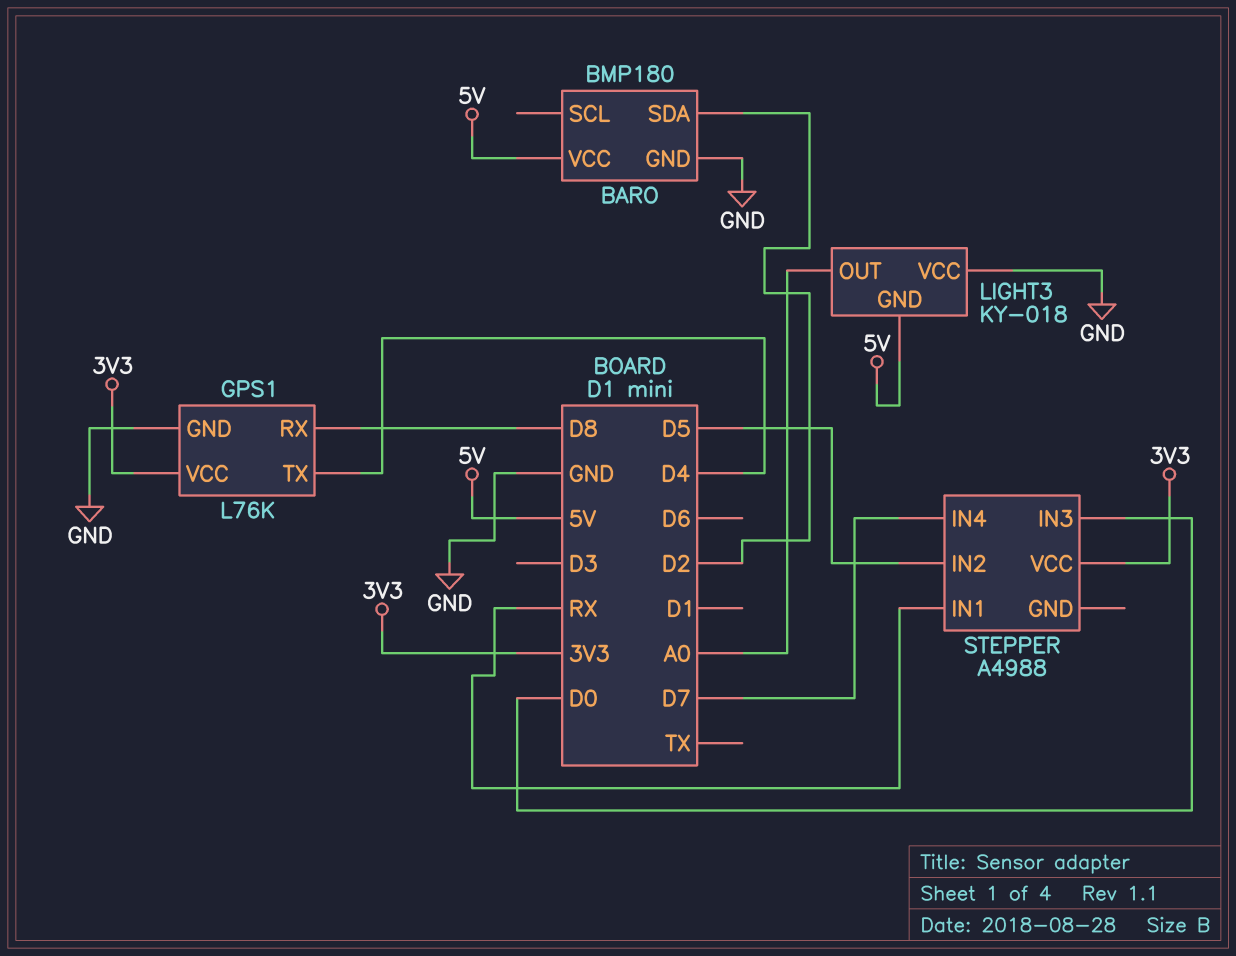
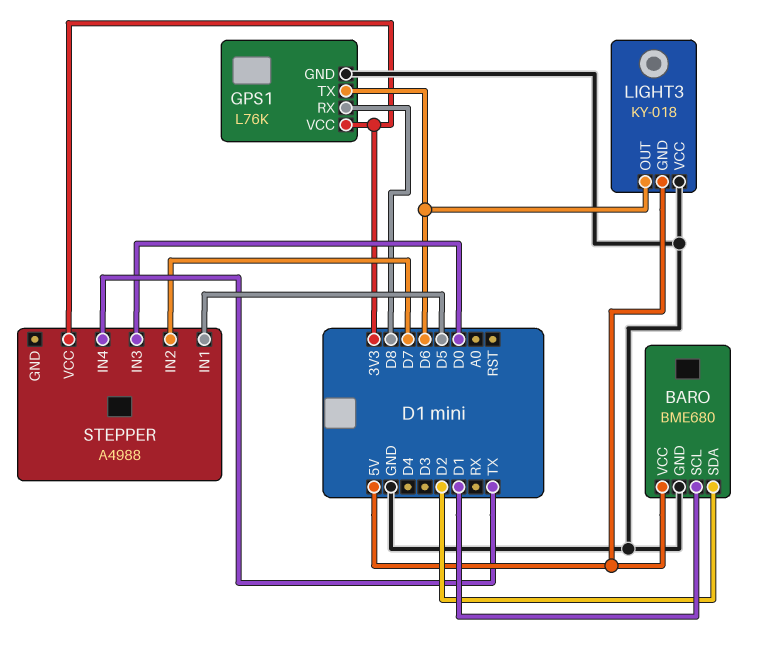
BARO: BMP180 -> BME680
BARO pin SCL: none -> D1
GPS1 pin TX: D4 -> D6
LIGHT3 pin OUT: A0 -> D6
STEPPER pin IN1: RX -> D5
STEPPER pin IN2: D5 -> D7
STEPPER pin IN4: D7 -> TX

